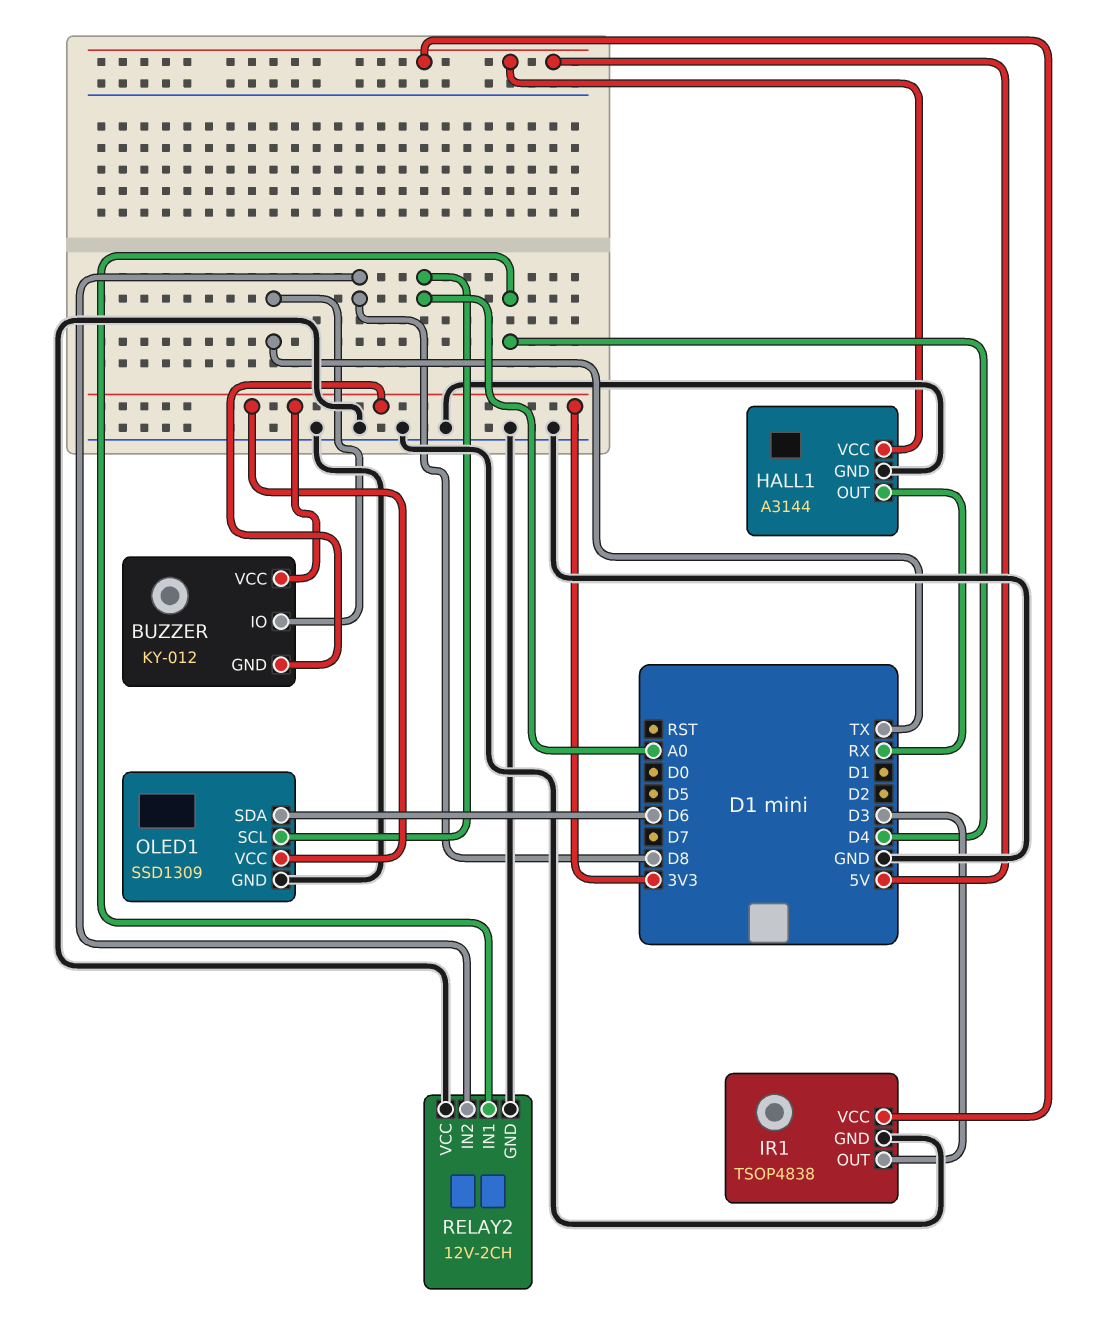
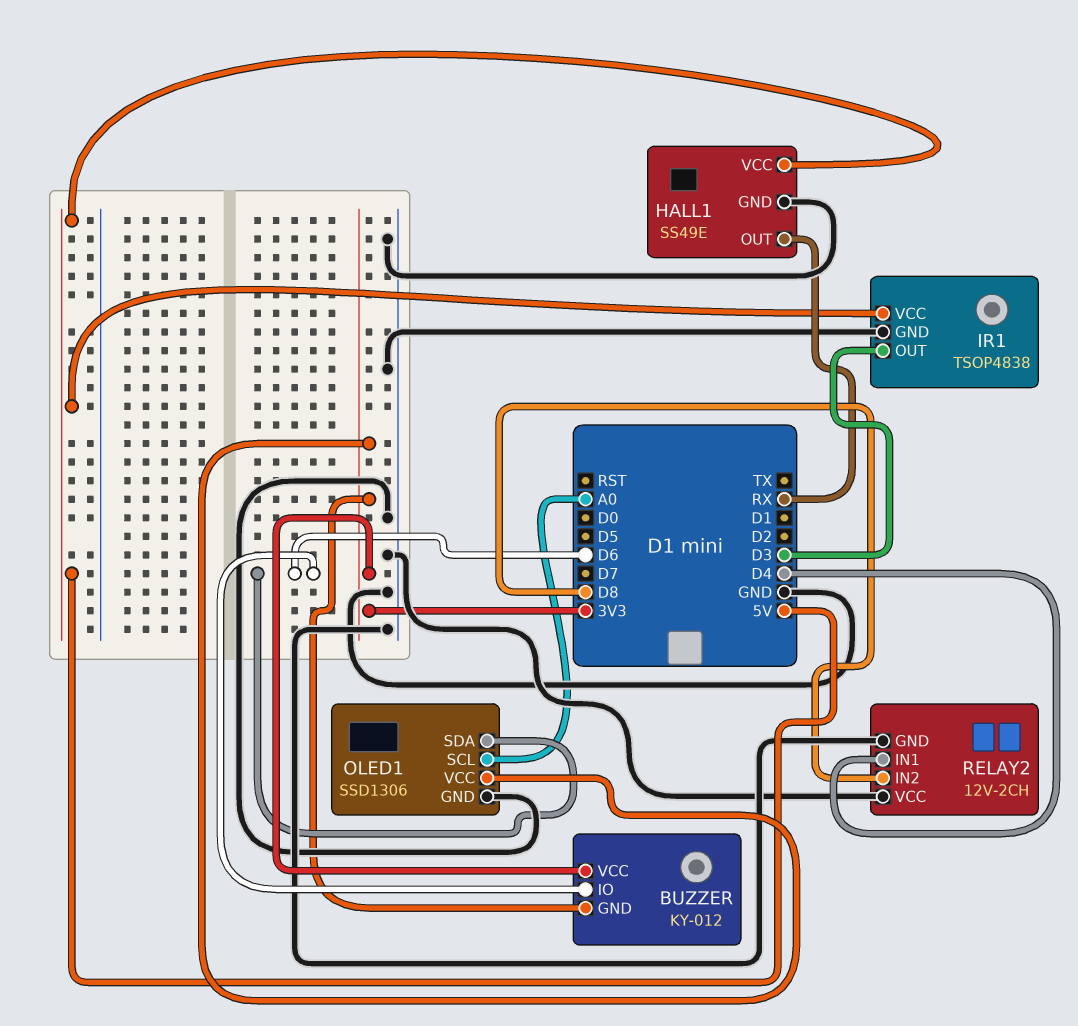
BUZZER pin IO: TX -> D6
HALL1: A3144 -> SS49E
OLED1: SSD1309 -> SSD1306

